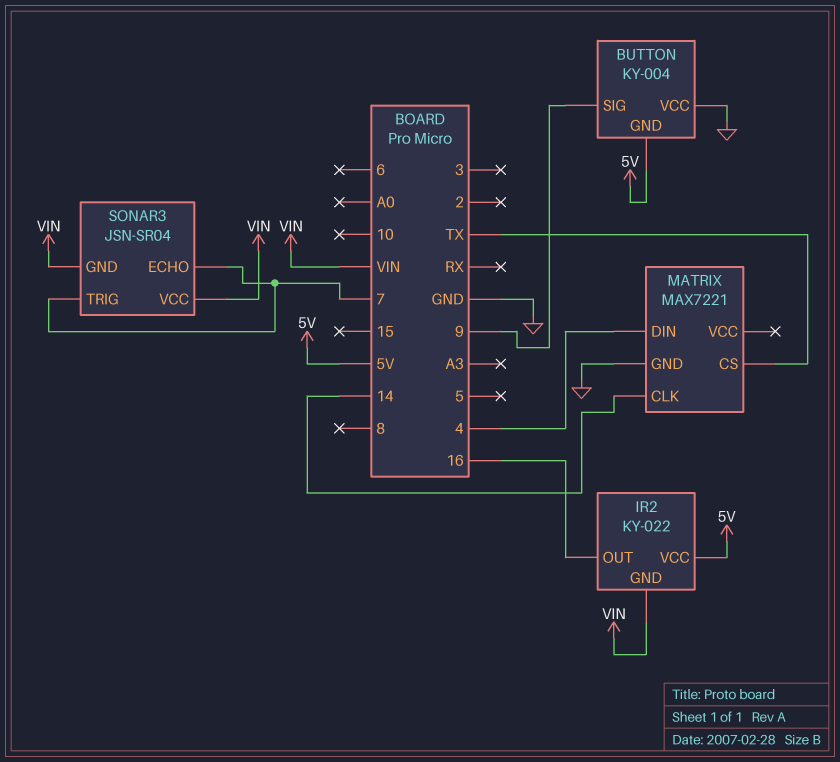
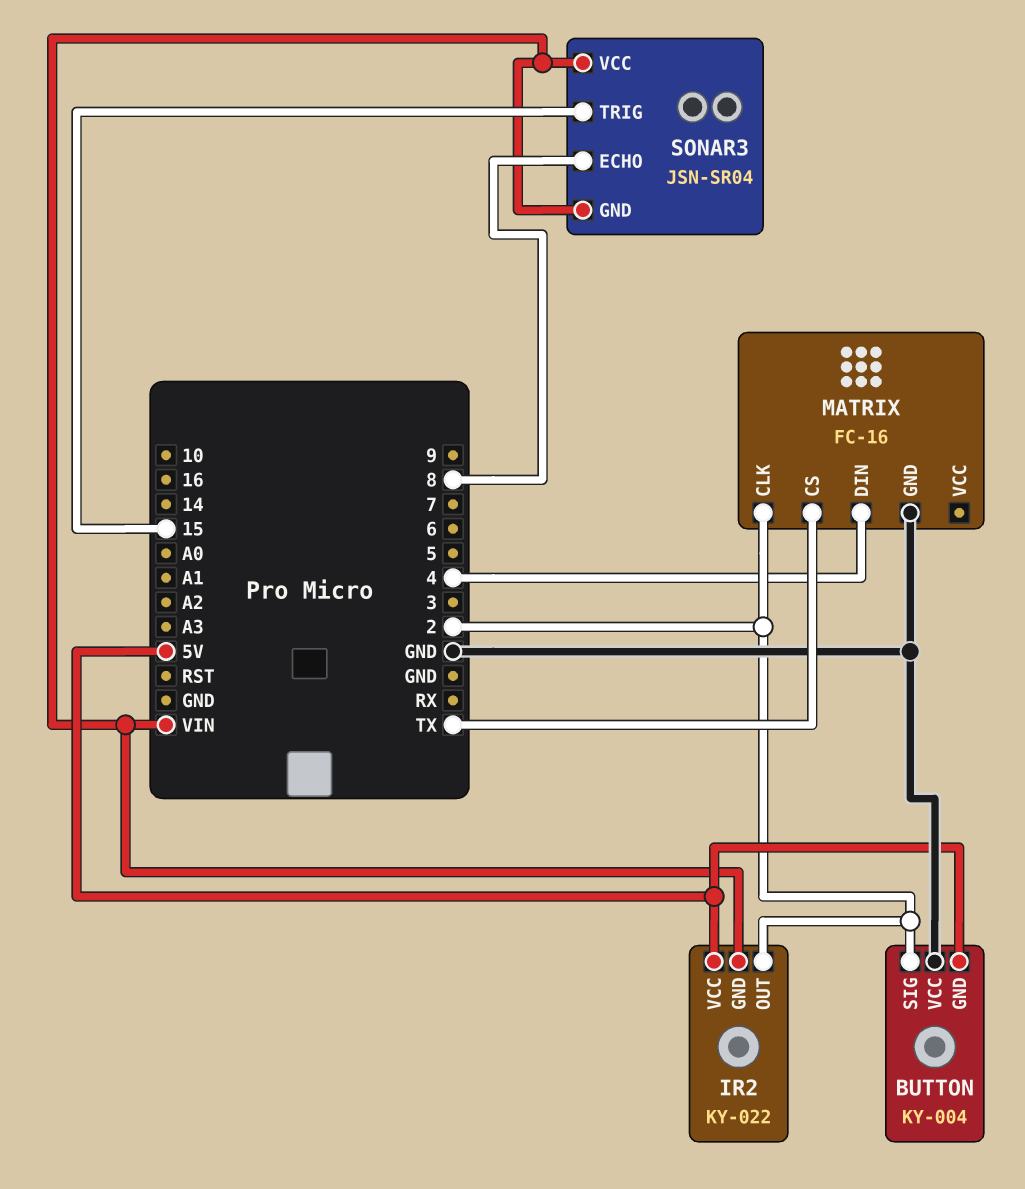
BUTTON pin SIG: 9 -> 2
IR2 pin OUT: 16 -> 2
MATRIX: MAX7221 -> FC-16
MATRIX pin CLK: 14 -> 2
SONAR3 pin ECHO: 7 -> 8
SONAR3 pin TRIG: 7 -> 15

